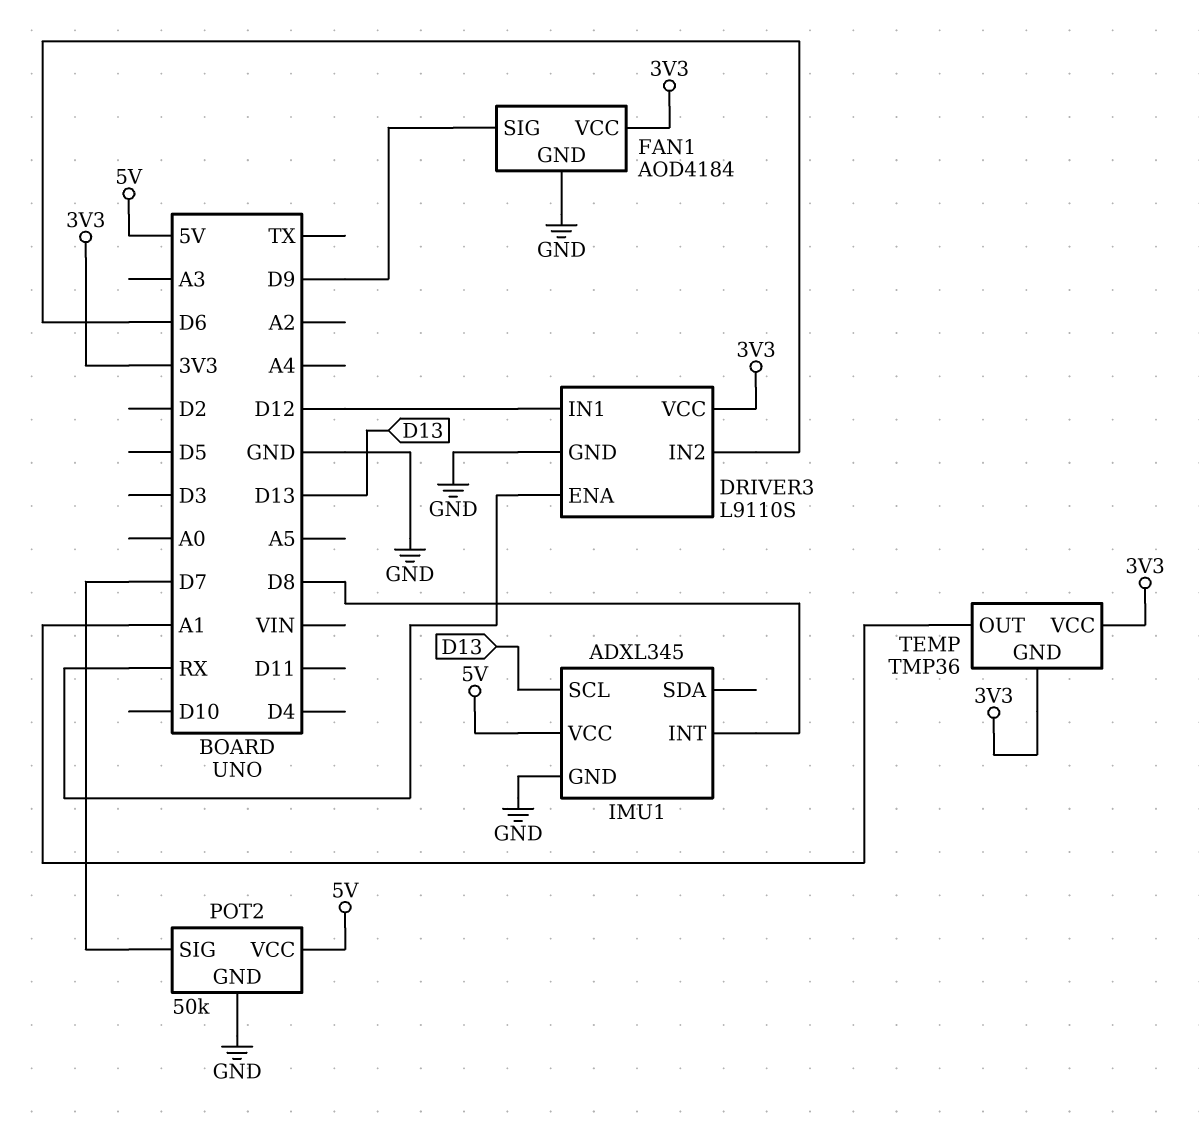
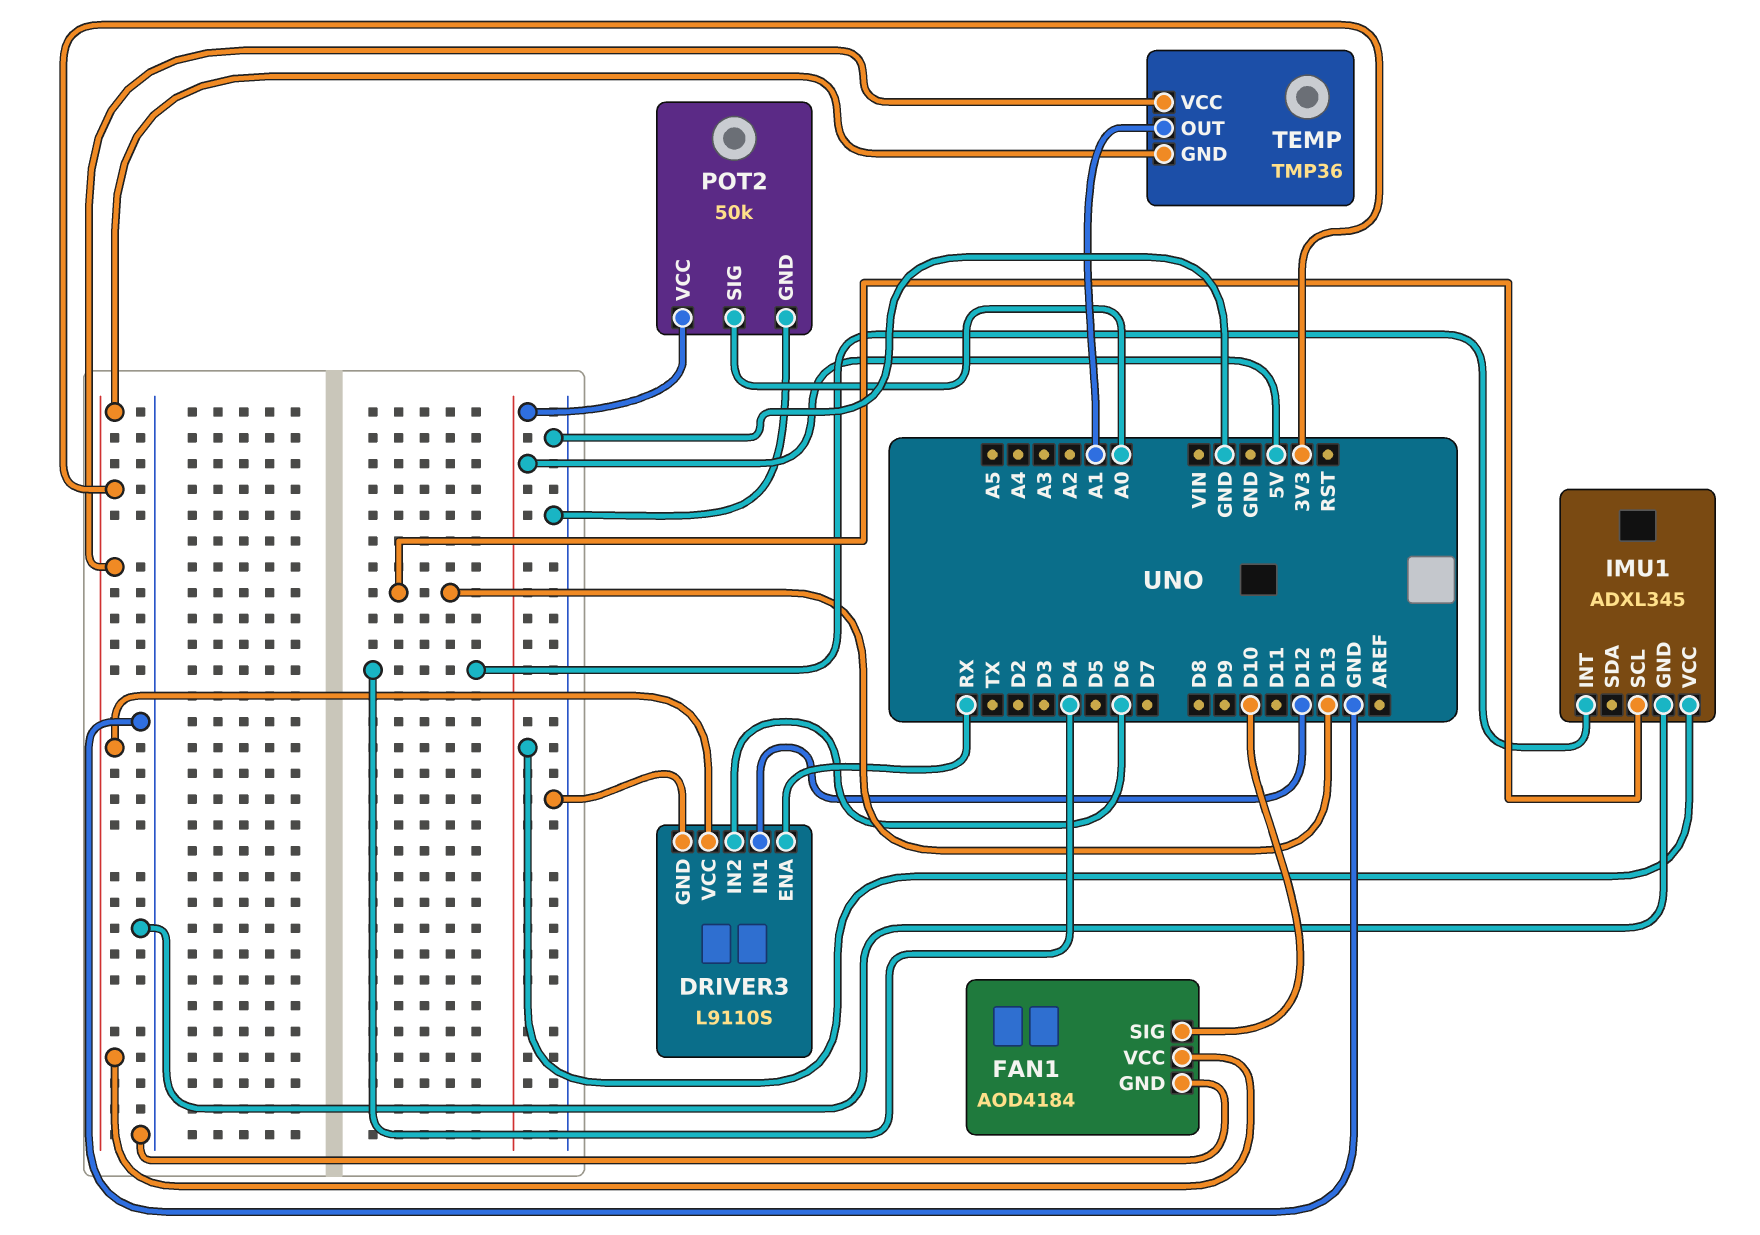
FAN1 pin SIG: D9 -> D10
IMU1 pin INT: D8 -> D4
POT2 pin SIG: D7 -> A0

